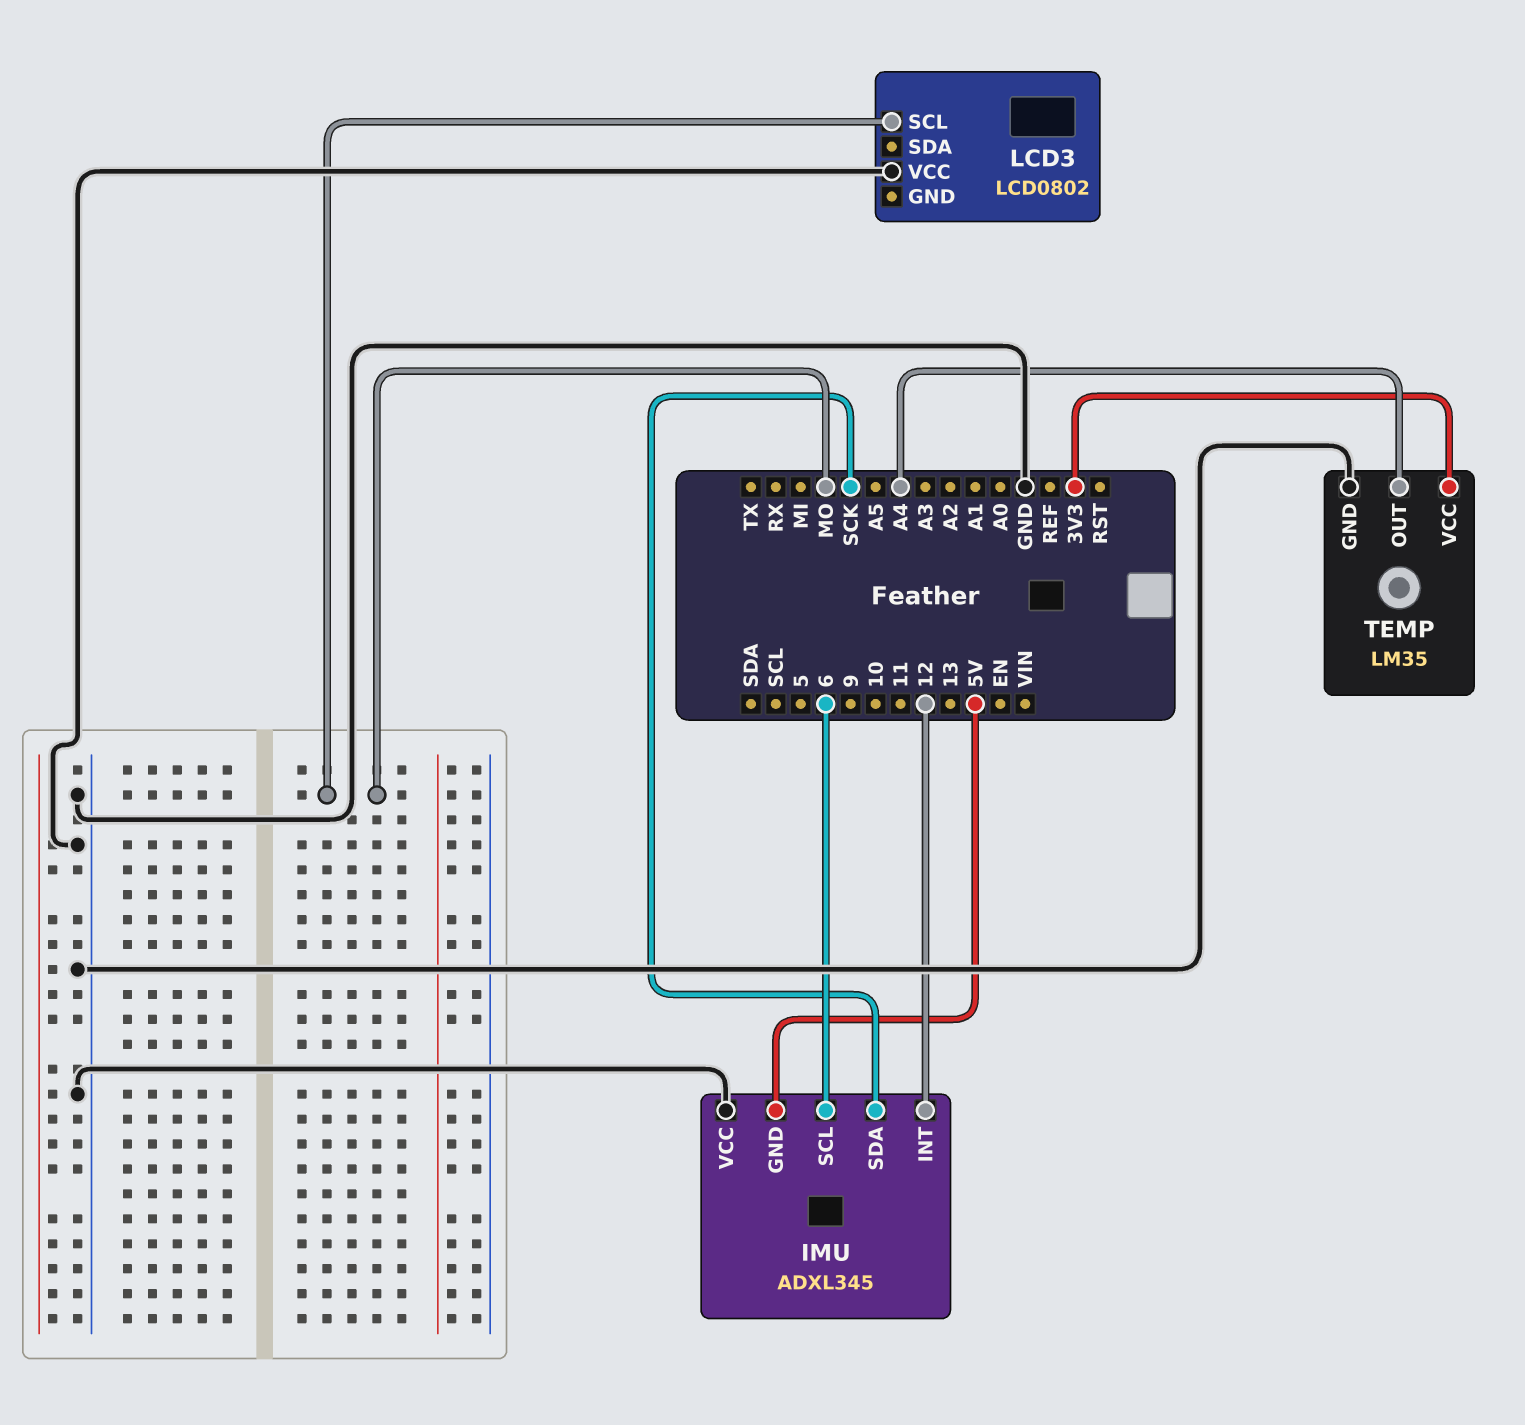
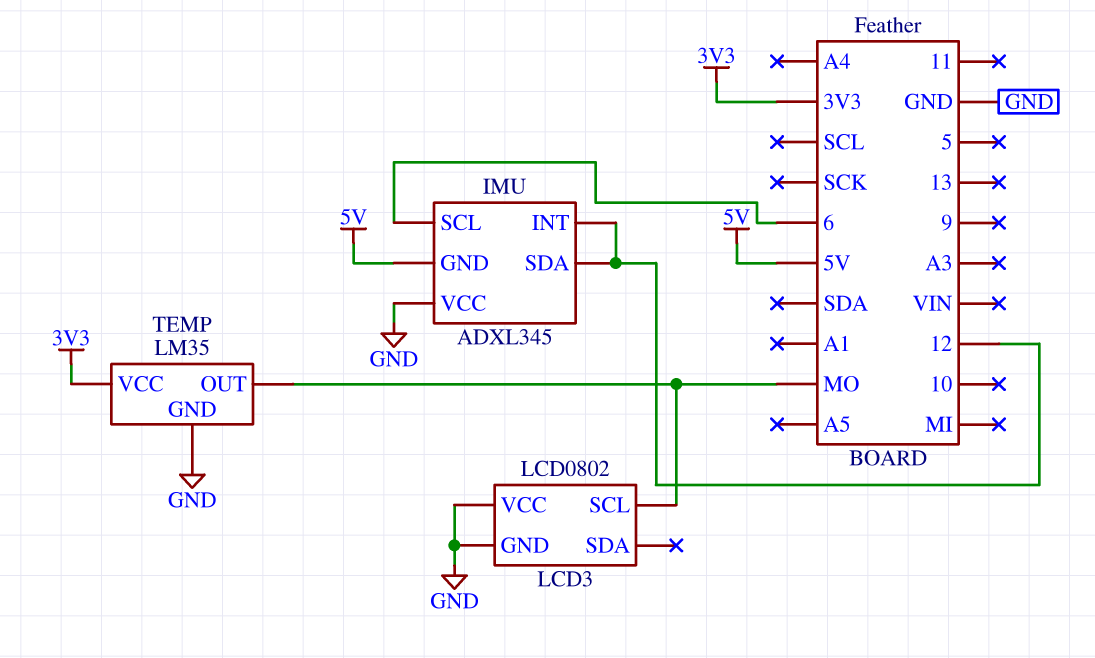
IMU pin SDA: SCK -> 12
LCD3 pin GND: none -> GND
TEMP pin OUT: A4 -> MO

